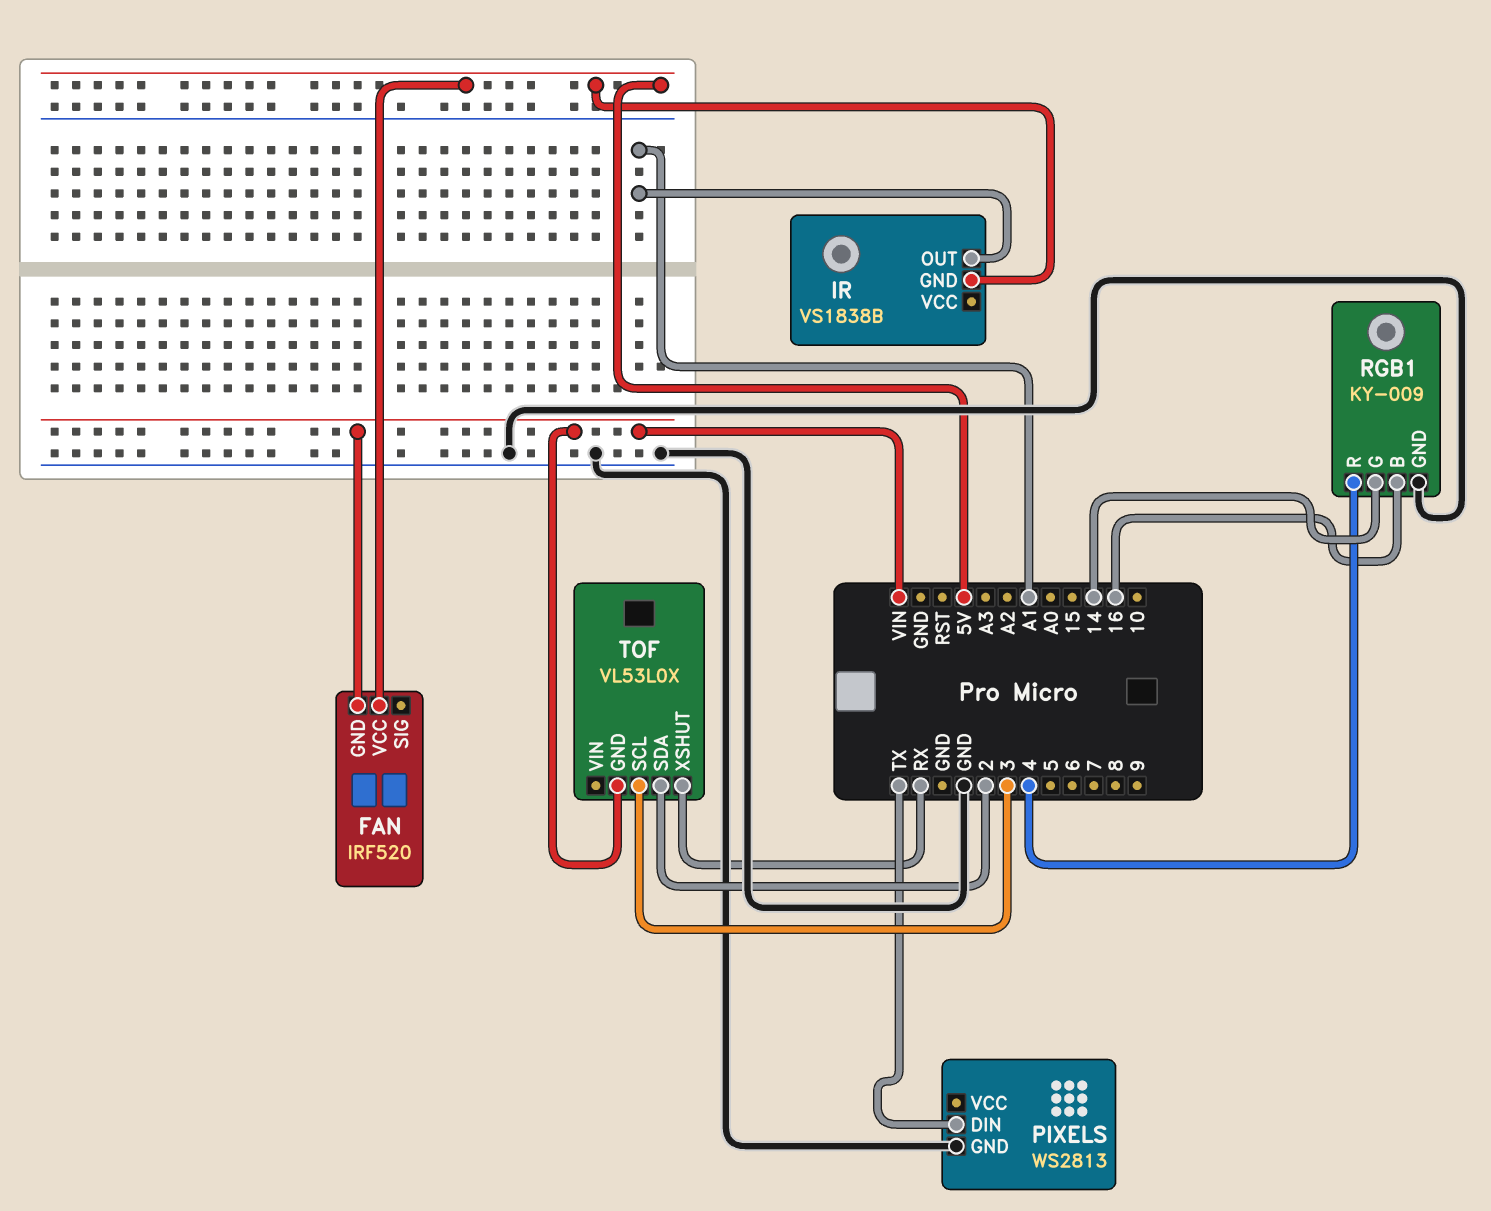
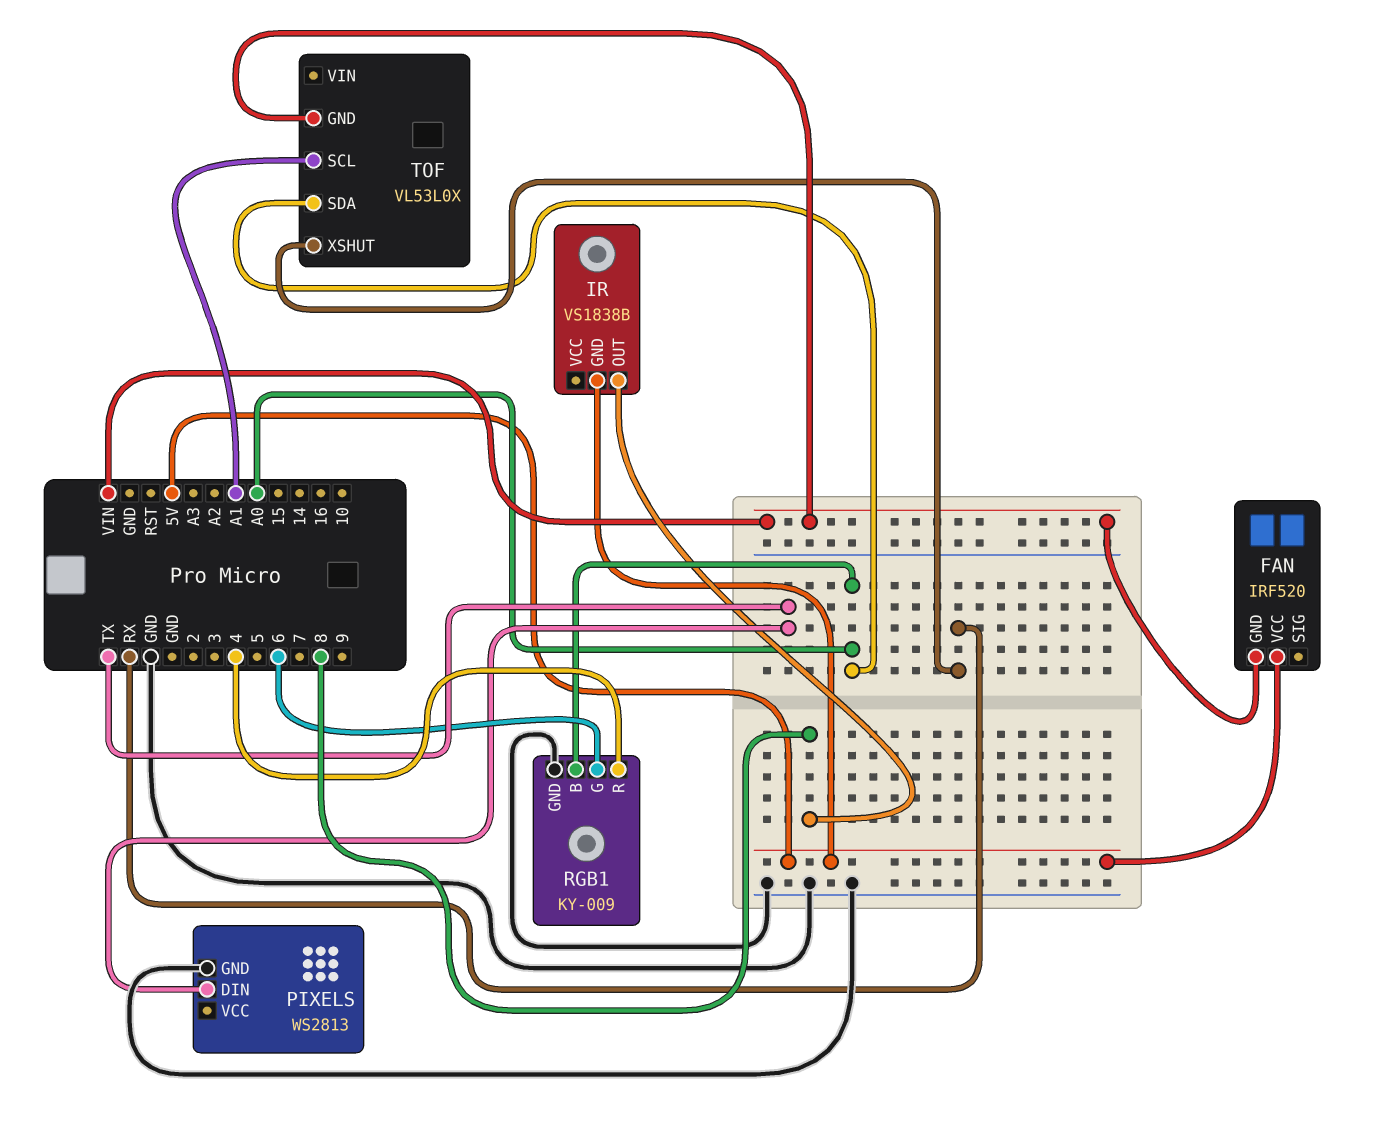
IR pin OUT: A1 -> 8
RGB1 pin B: 16 -> A0
RGB1 pin G: 14 -> 6
TOF pin SCL: 3 -> A1
TOF pin SDA: 2 -> A0

